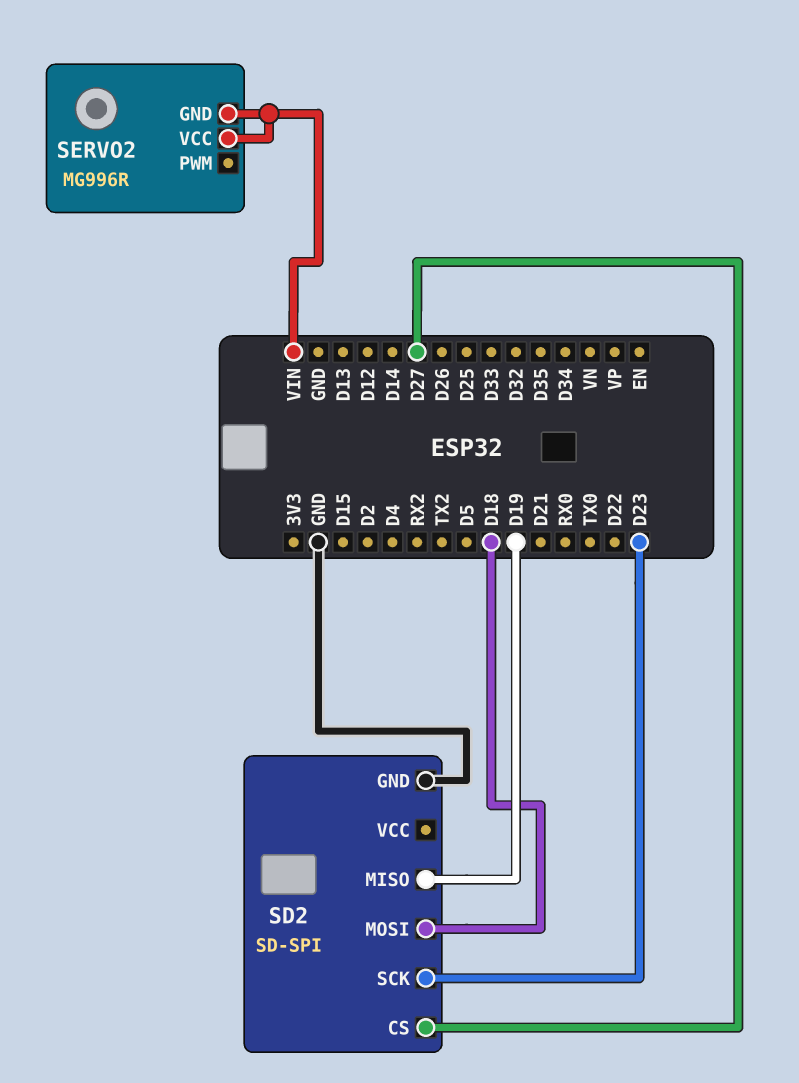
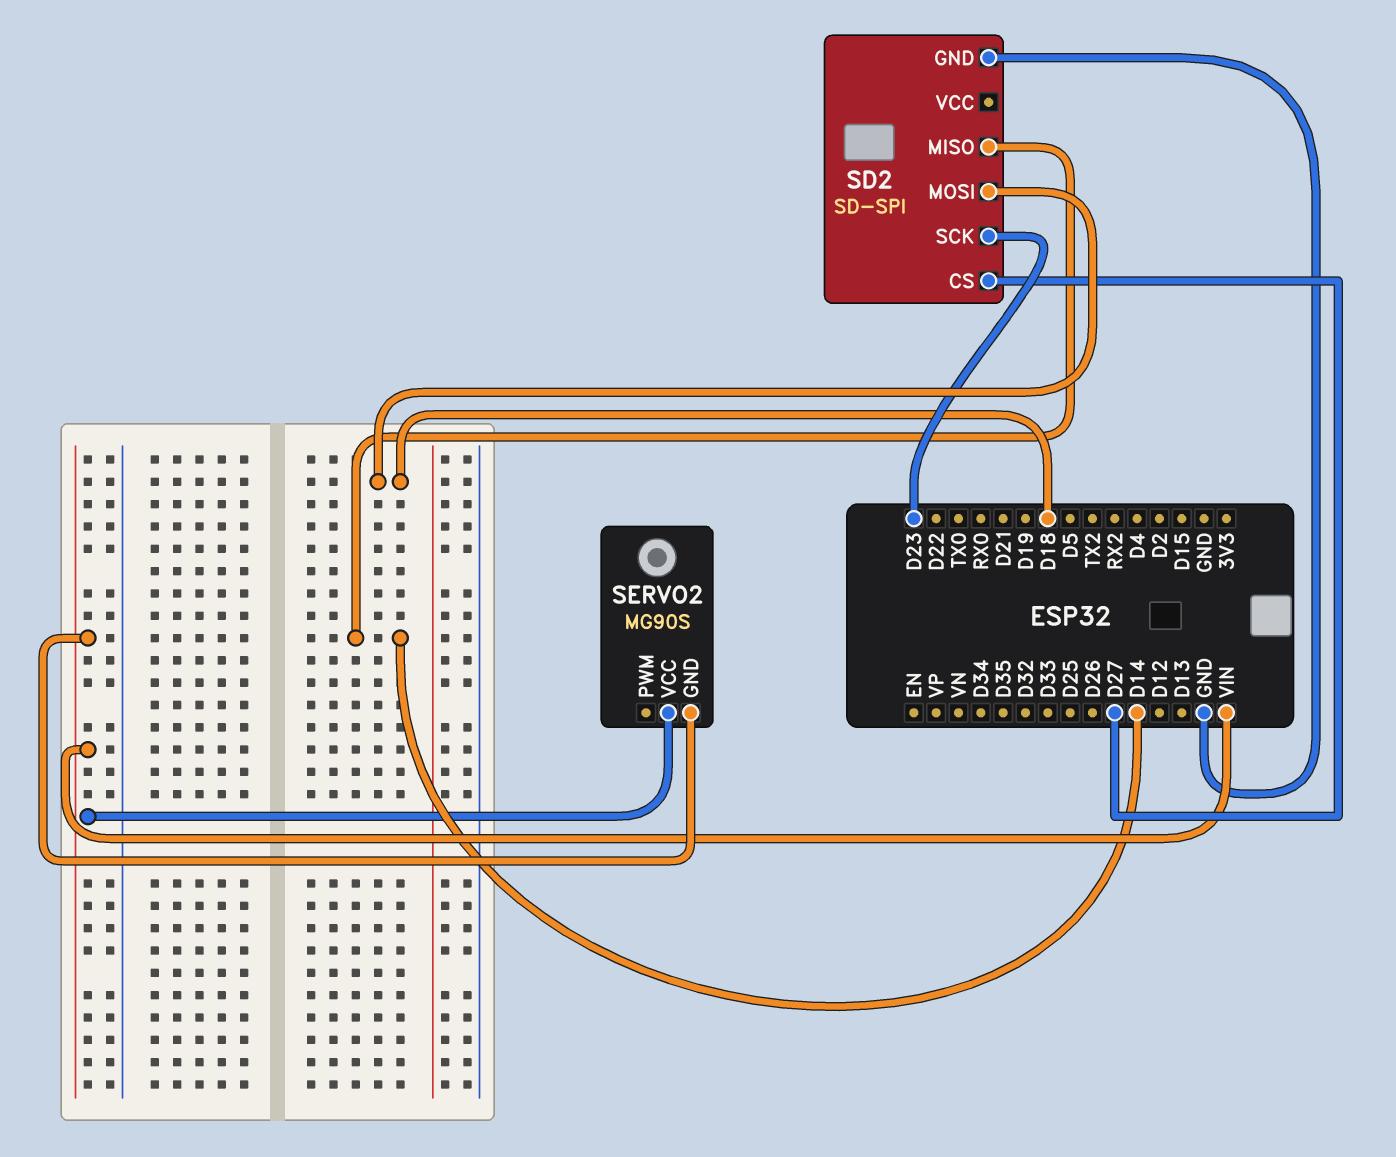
SD2 pin MISO: D19 -> D14
SERVO2: MG996R -> MG90S

